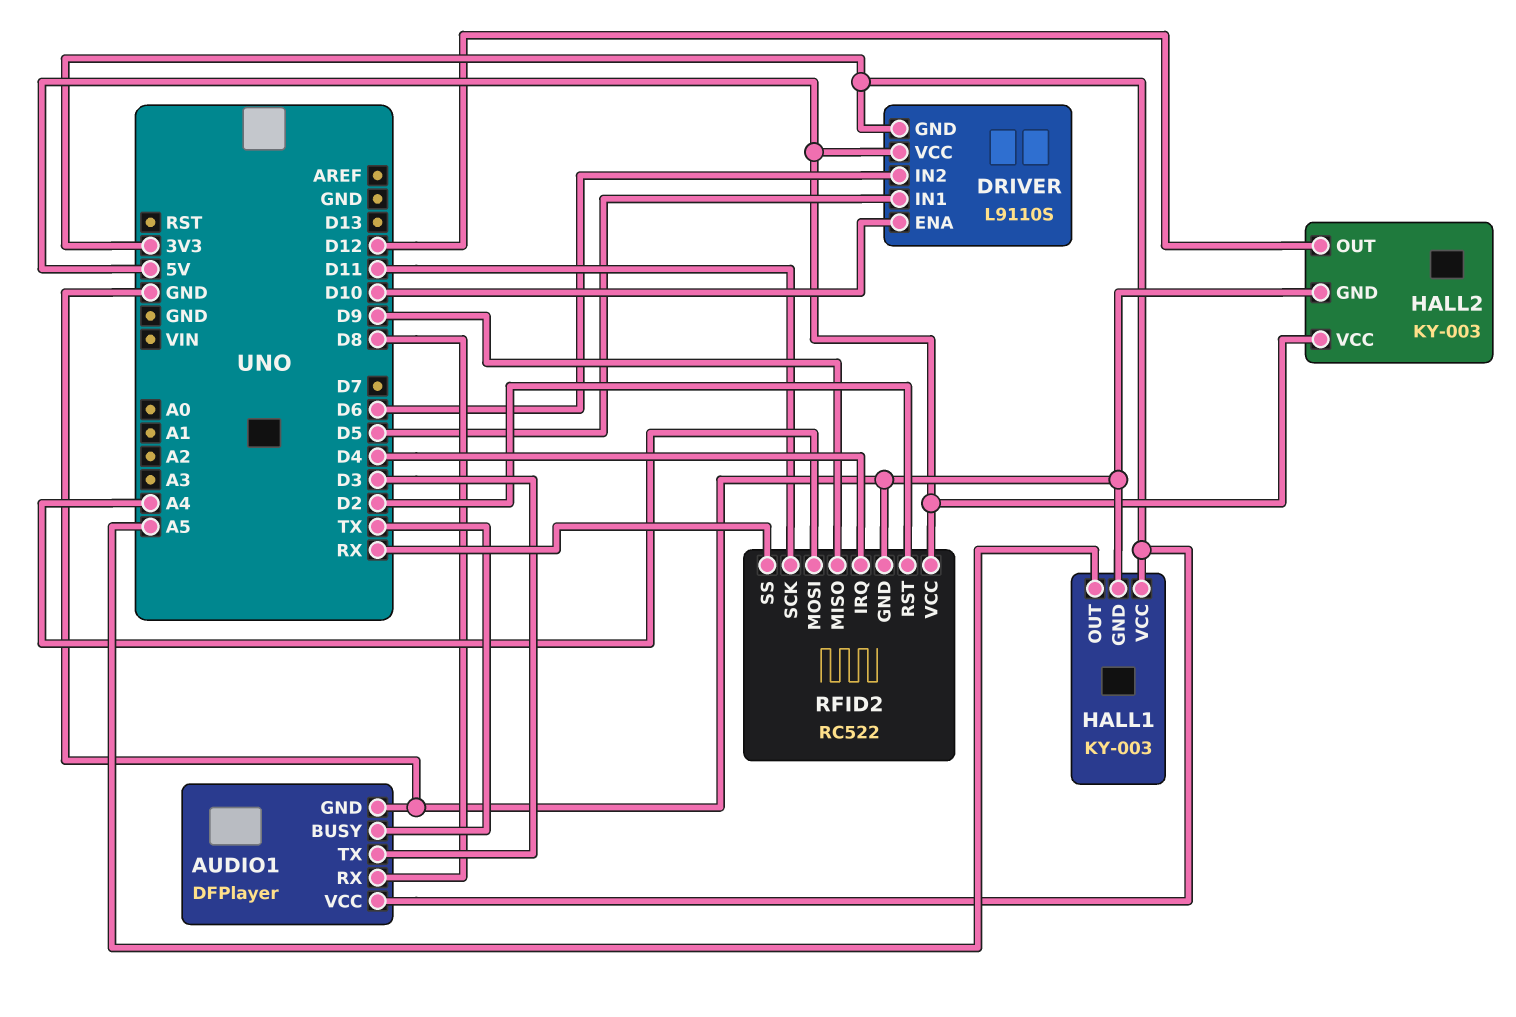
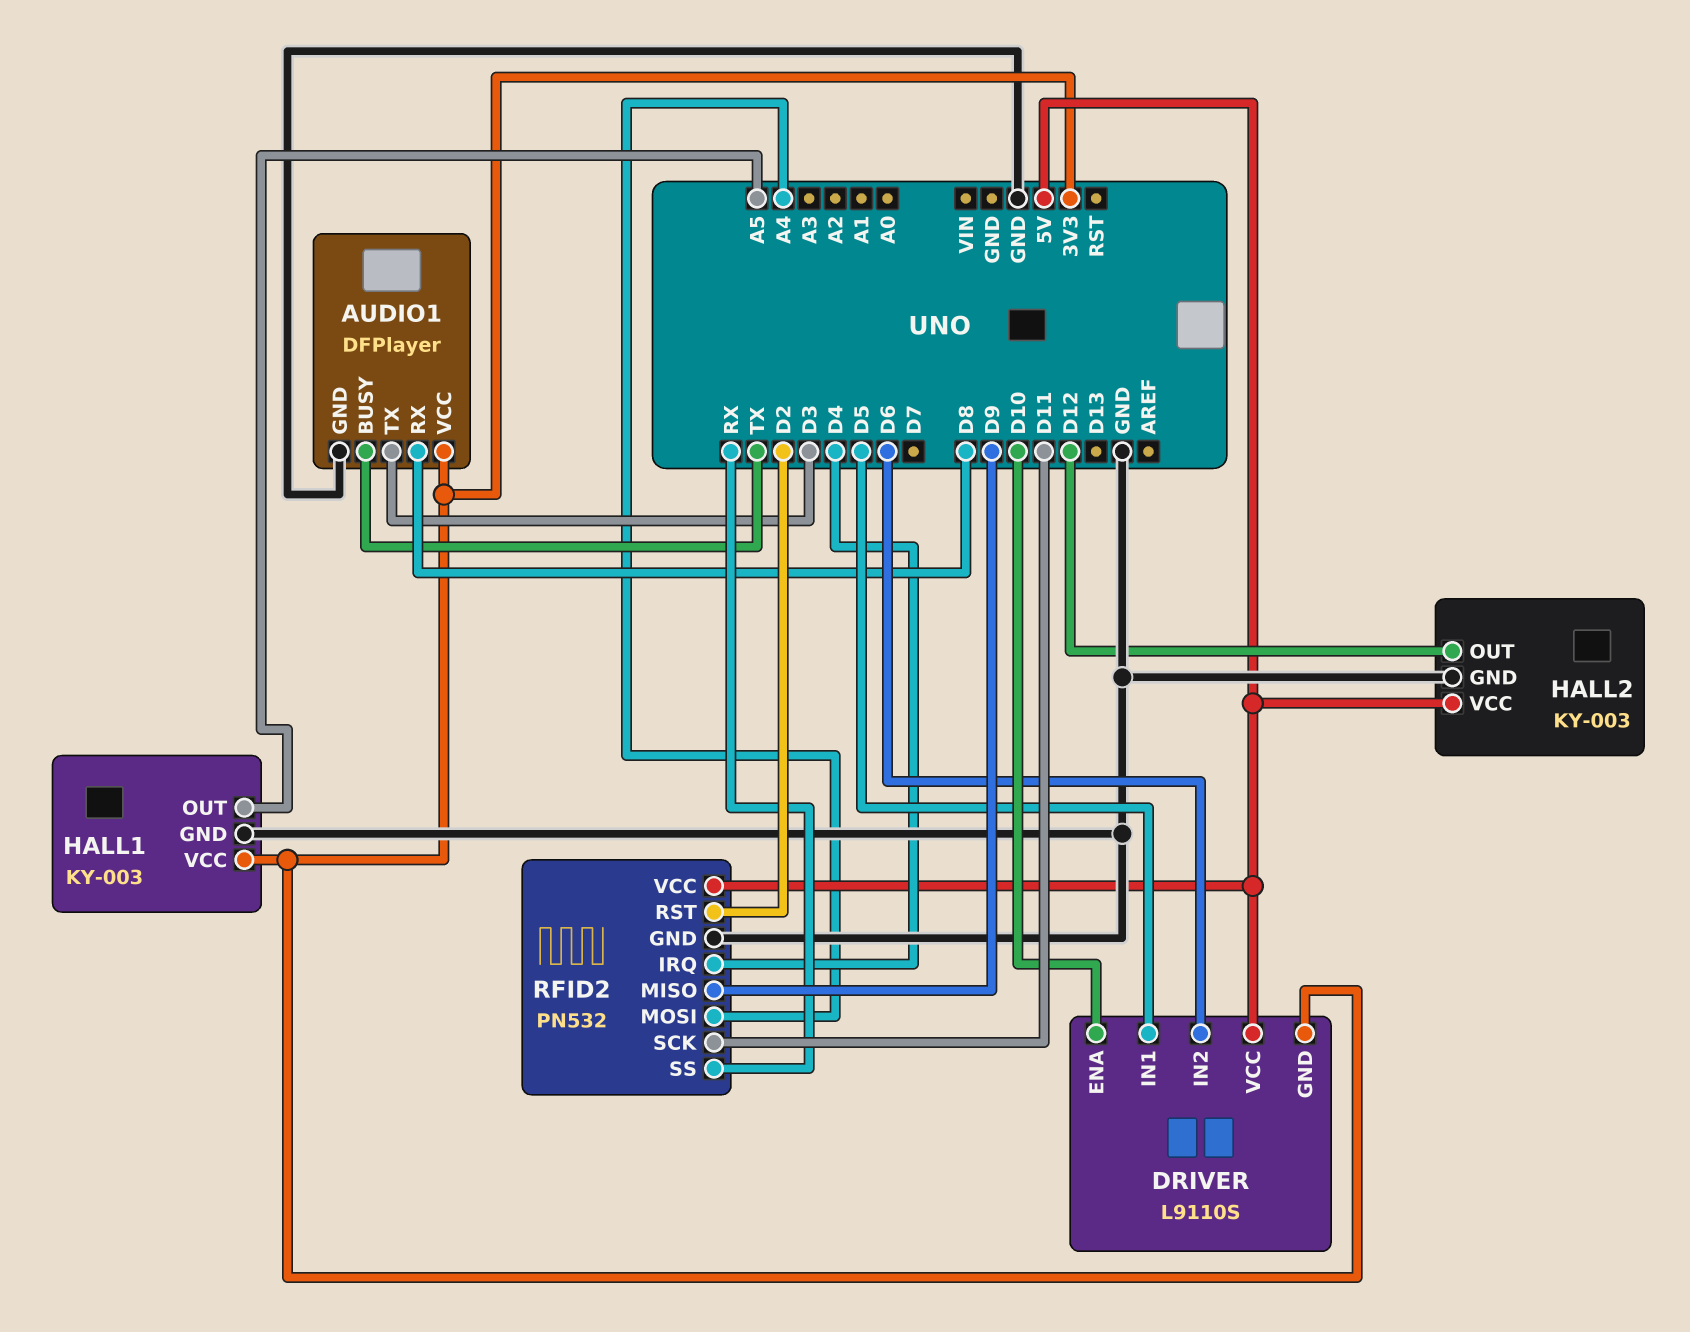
RFID2: RC522 -> PN532

